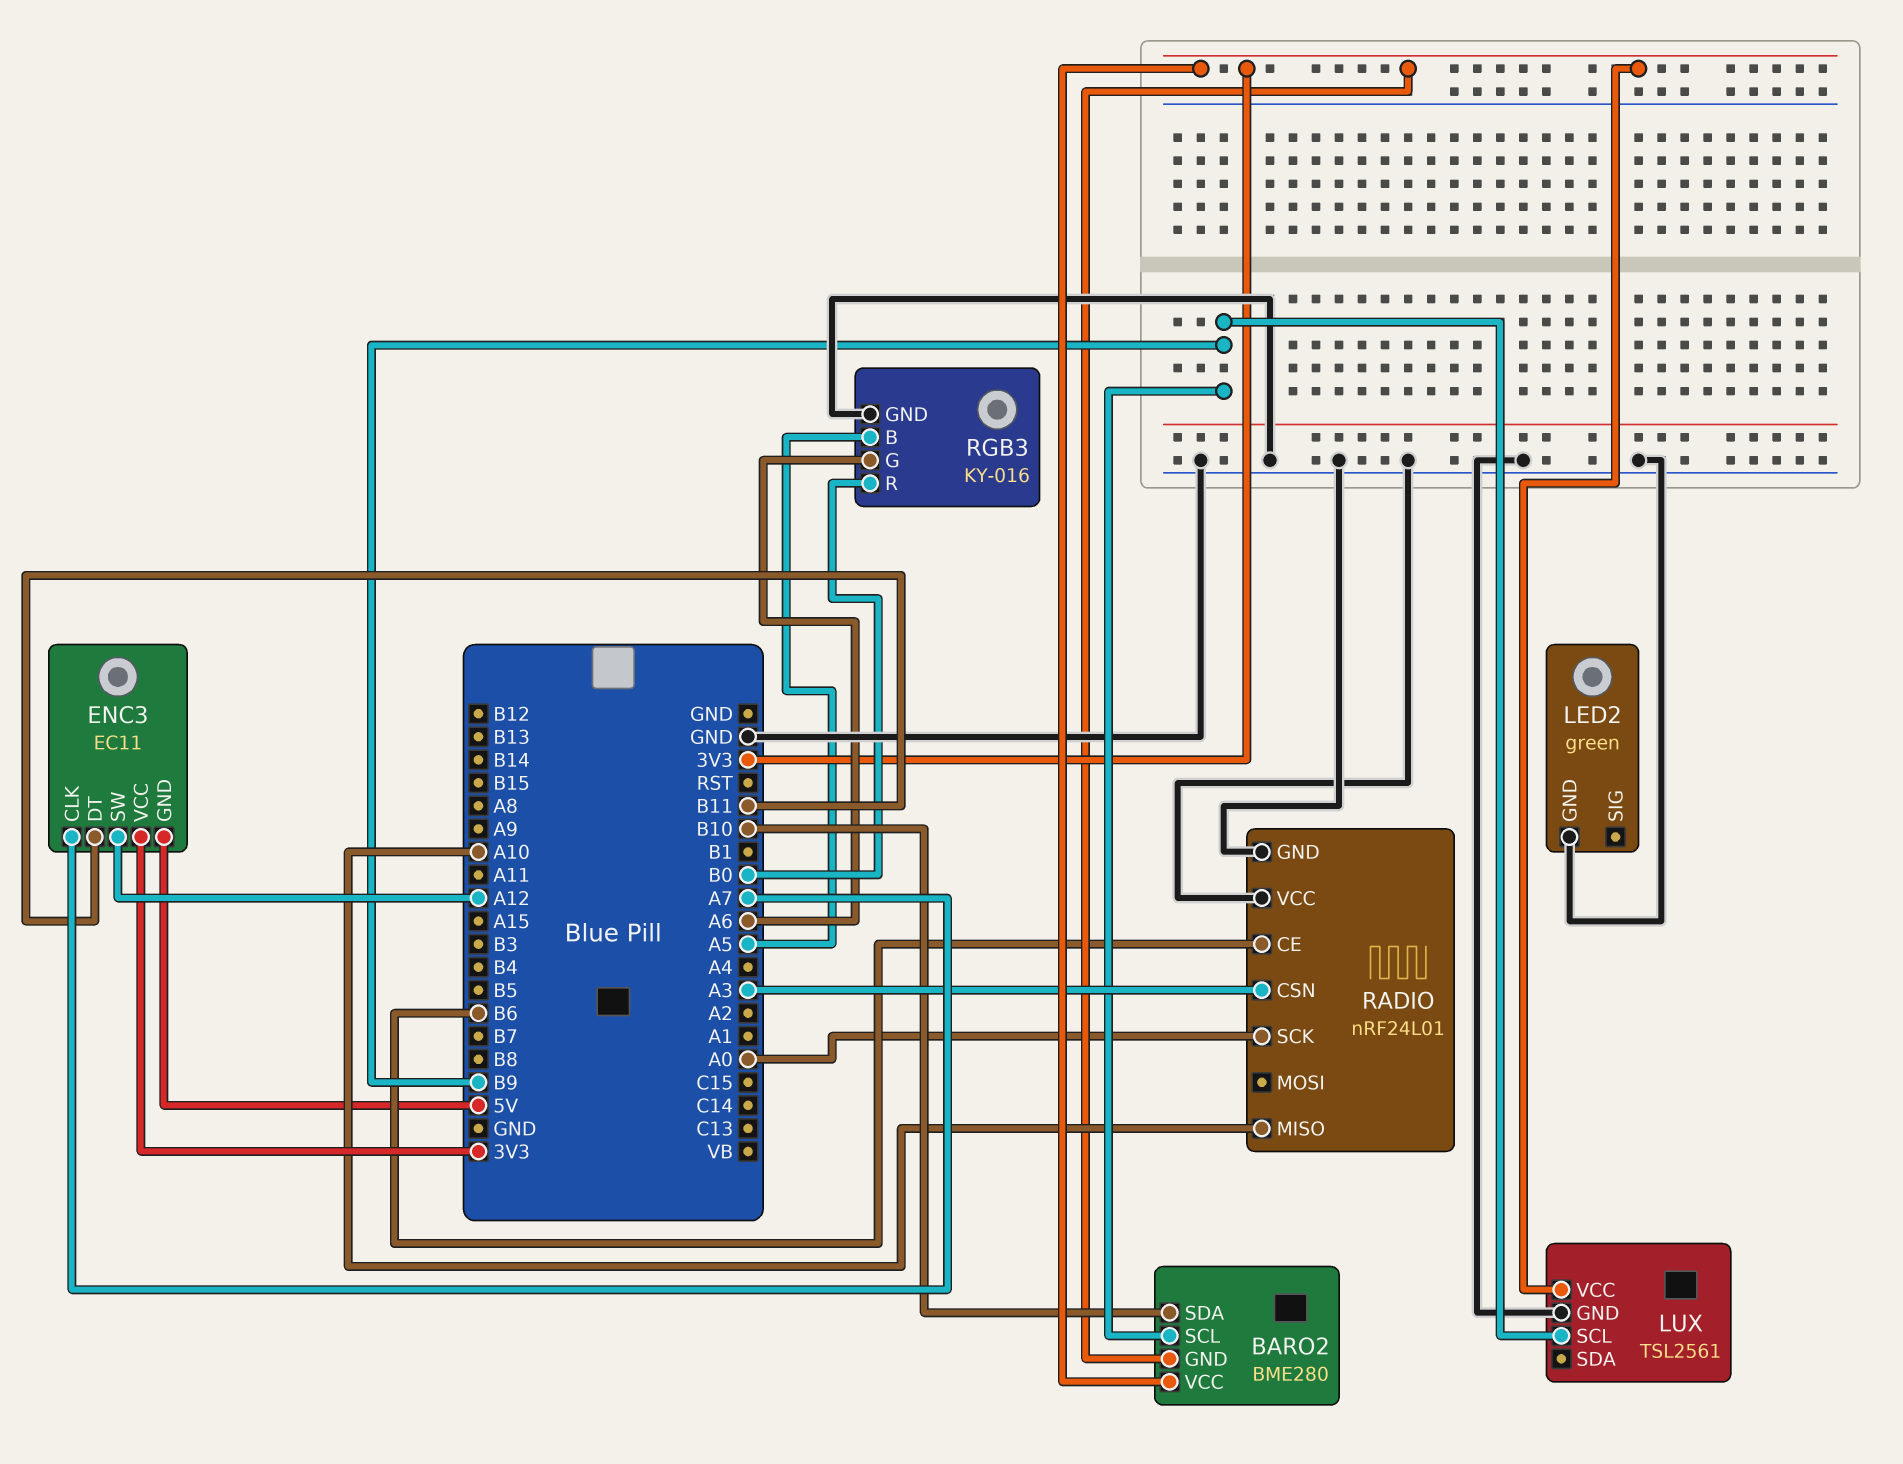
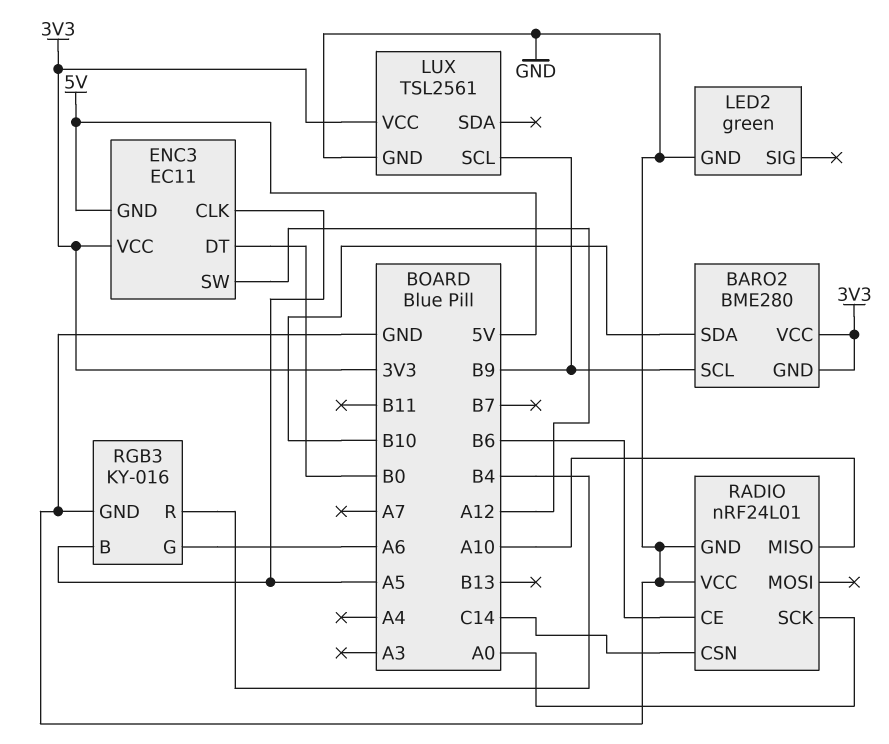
ENC3 pin CLK: A7 -> A5
ENC3 pin DT: B11 -> B0
RADIO pin CSN: A3 -> C14
RGB3 pin R: B0 -> B4

